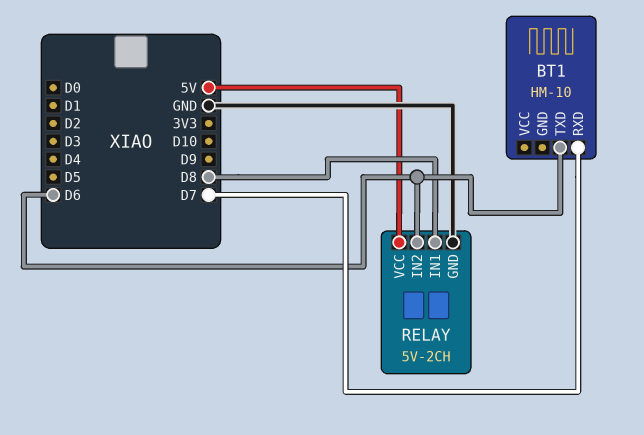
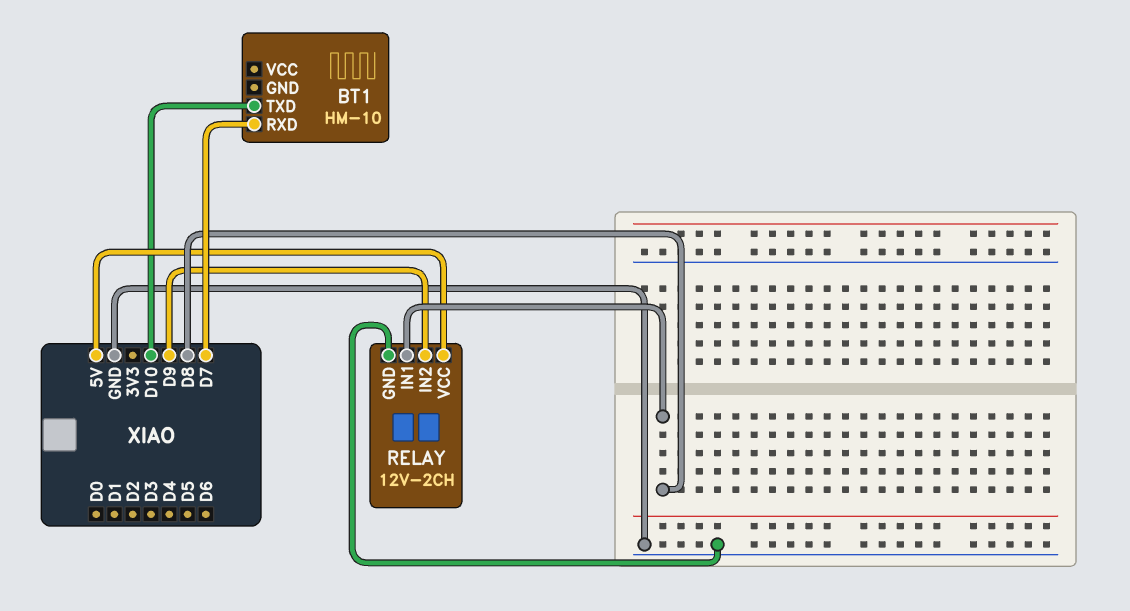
BT1 pin TXD: D6 -> D10
RELAY: 5V-2CH -> 12V-2CH
RELAY pin IN2: D6 -> D9

